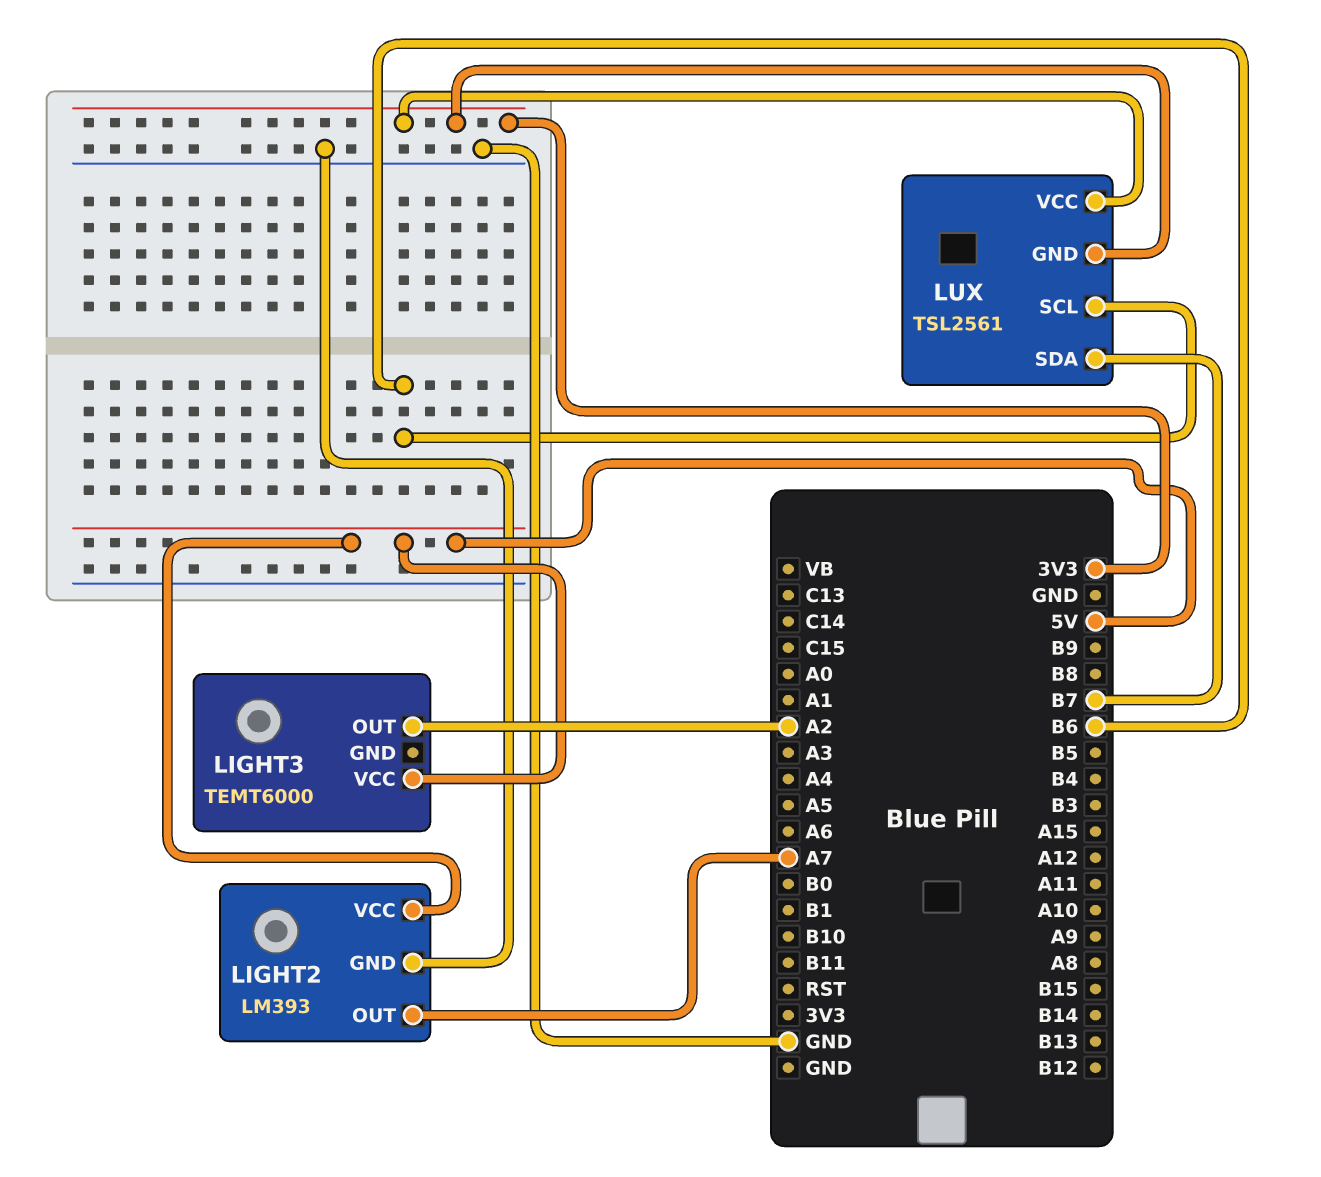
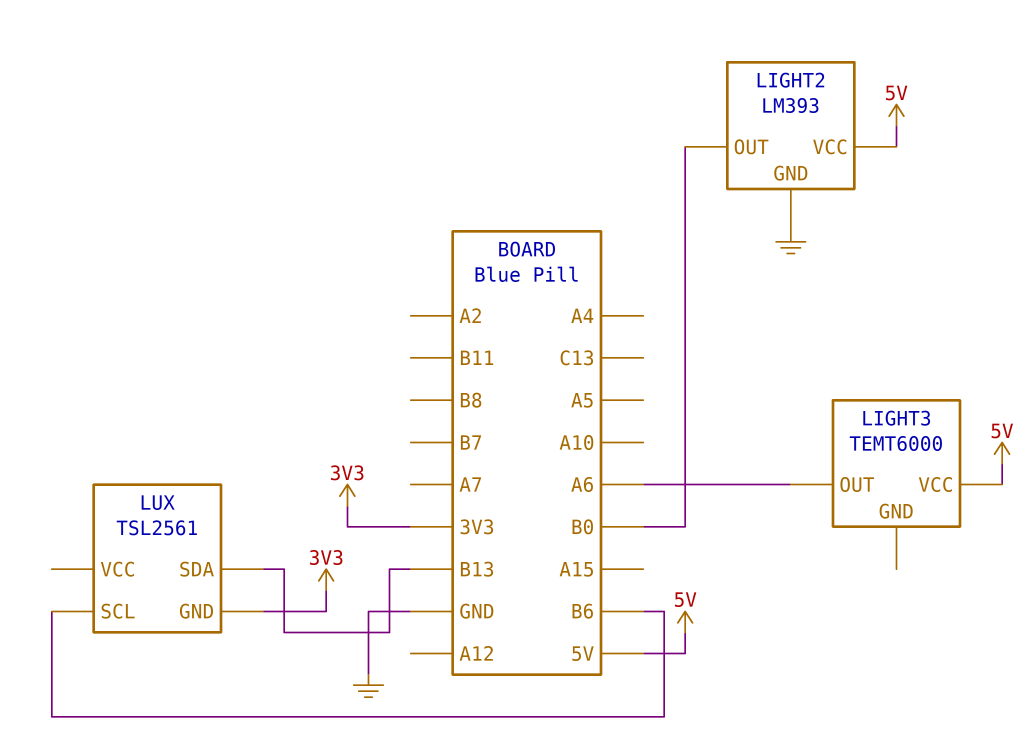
LIGHT2 pin OUT: A7 -> B0
LIGHT3 pin OUT: A2 -> A6
LUX pin SDA: B7 -> B13
LUX pin VCC: 3V3 -> none

